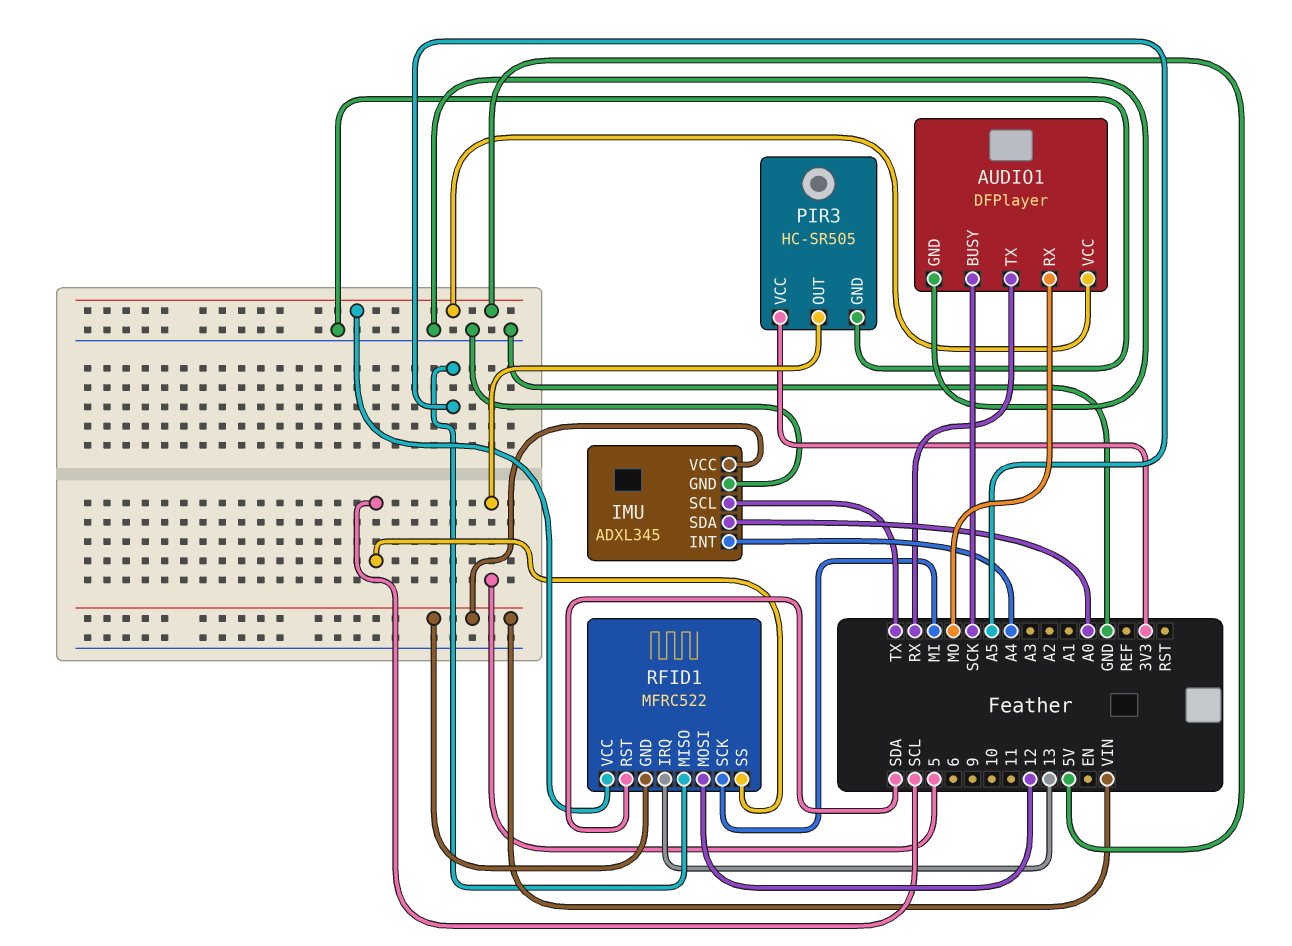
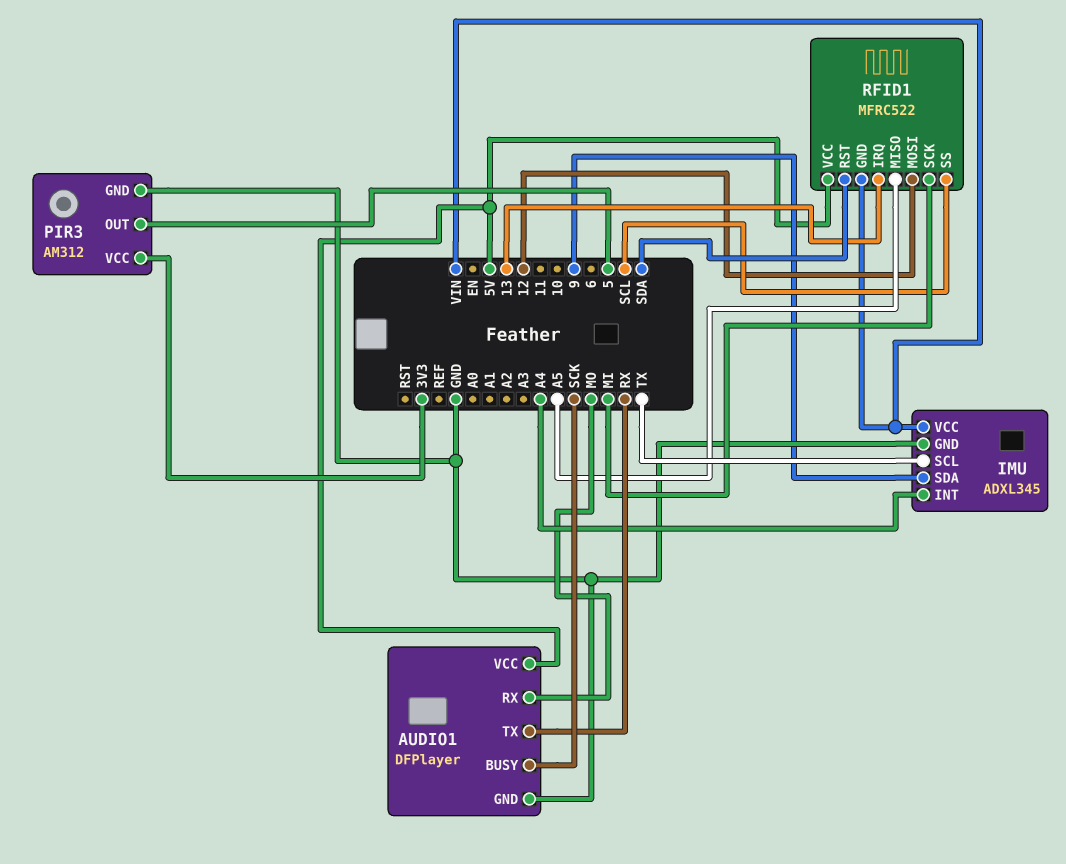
IMU pin SDA: A0 -> 9
PIR3: HC-SR505 -> AM312

